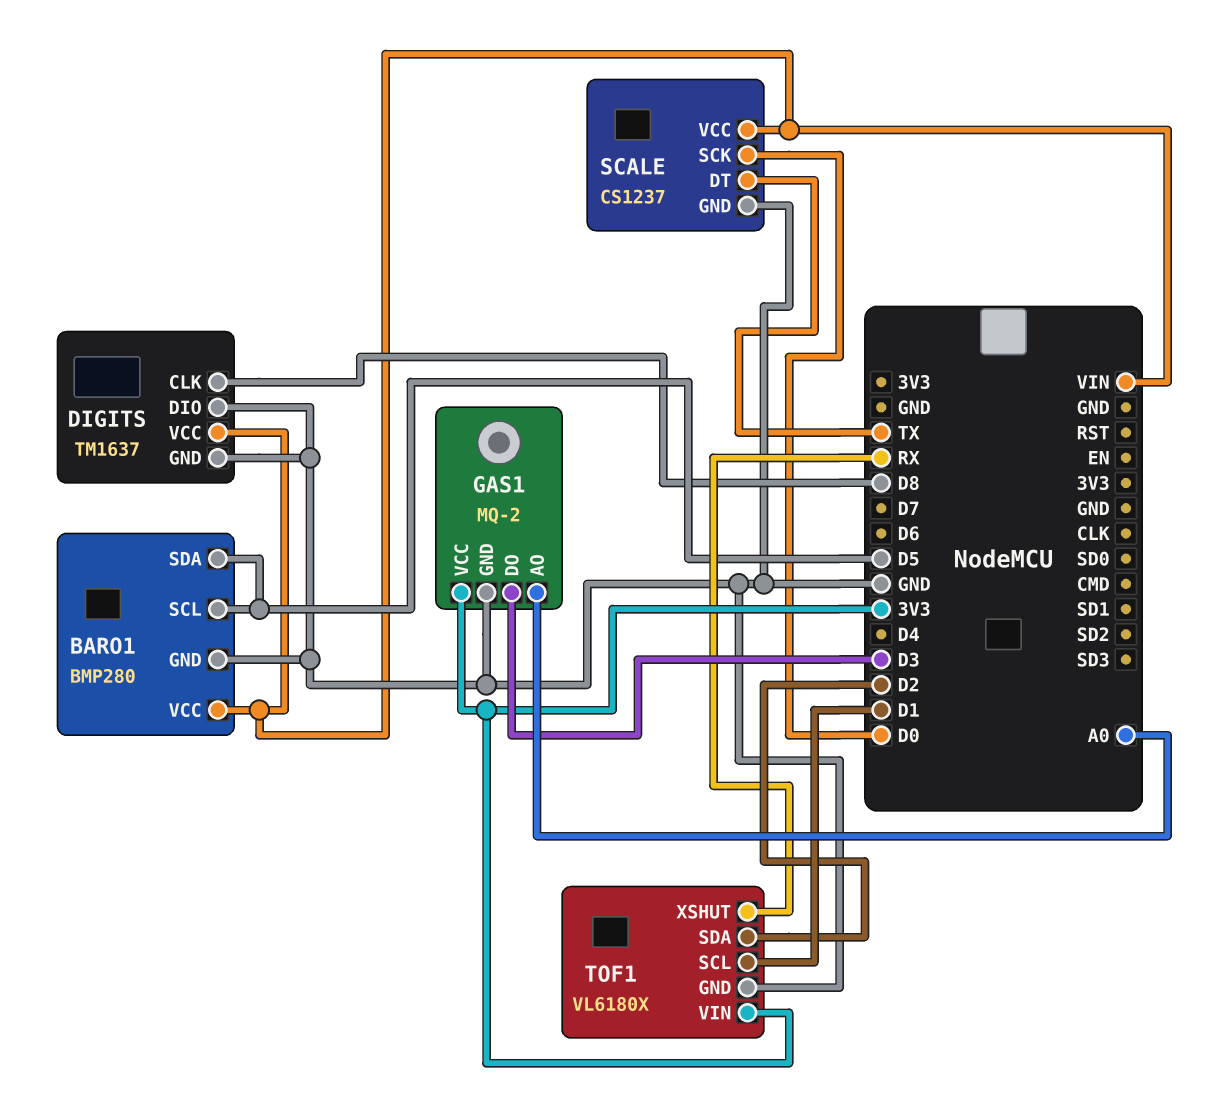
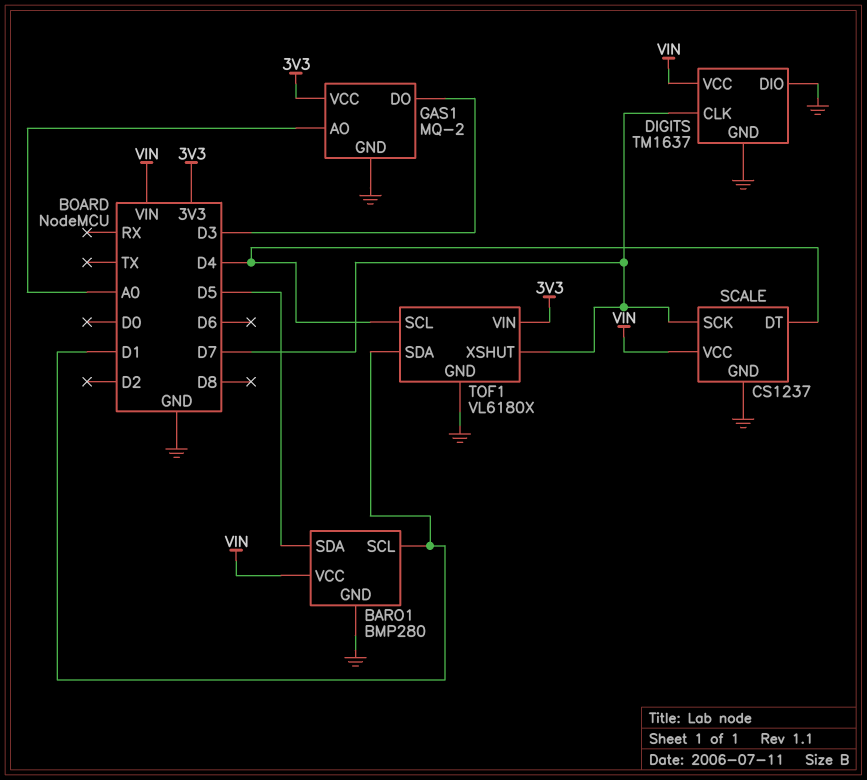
BARO1 pin SCL: D5 -> D1
DIGITS pin CLK: D8 -> D7
SCALE pin DT: TX -> D4
SCALE pin SCK: D0 -> D7
TOF1 pin SCL: D1 -> D4
TOF1 pin SDA: D2 -> D1
TOF1 pin XSHUT: RX -> D7

